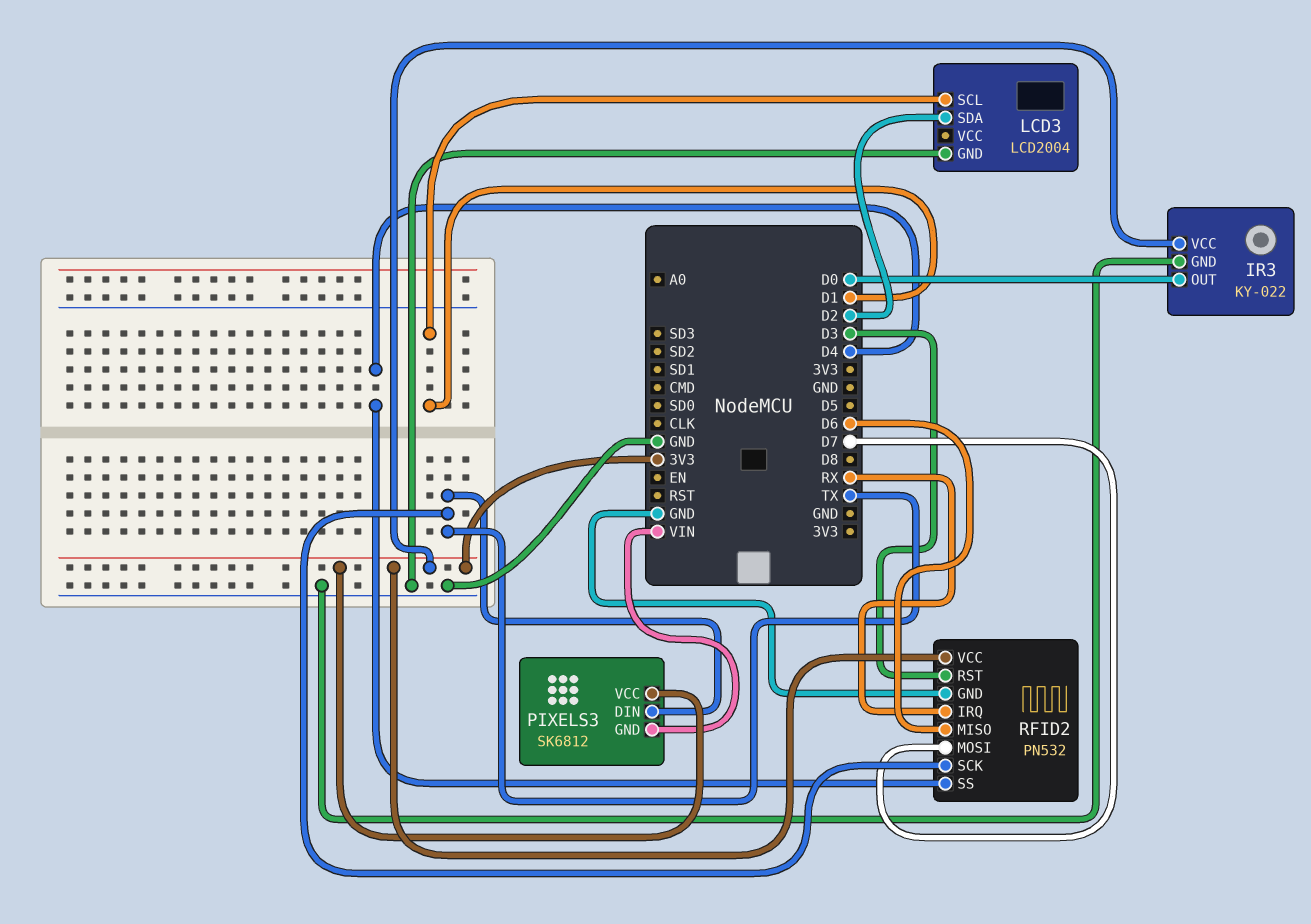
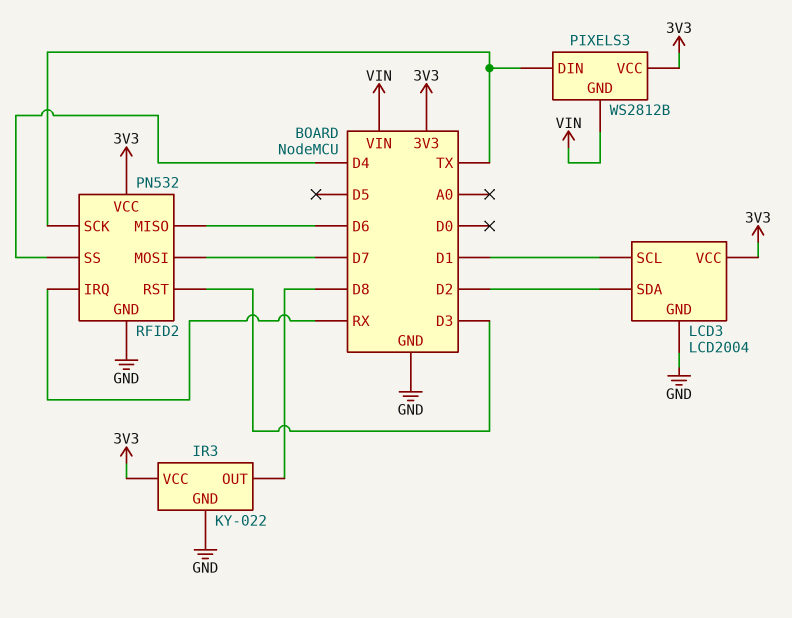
IR3 pin OUT: D0 -> D8
LCD3 pin VCC: none -> 3V3
PIXELS3: SK6812 -> WS2812B

